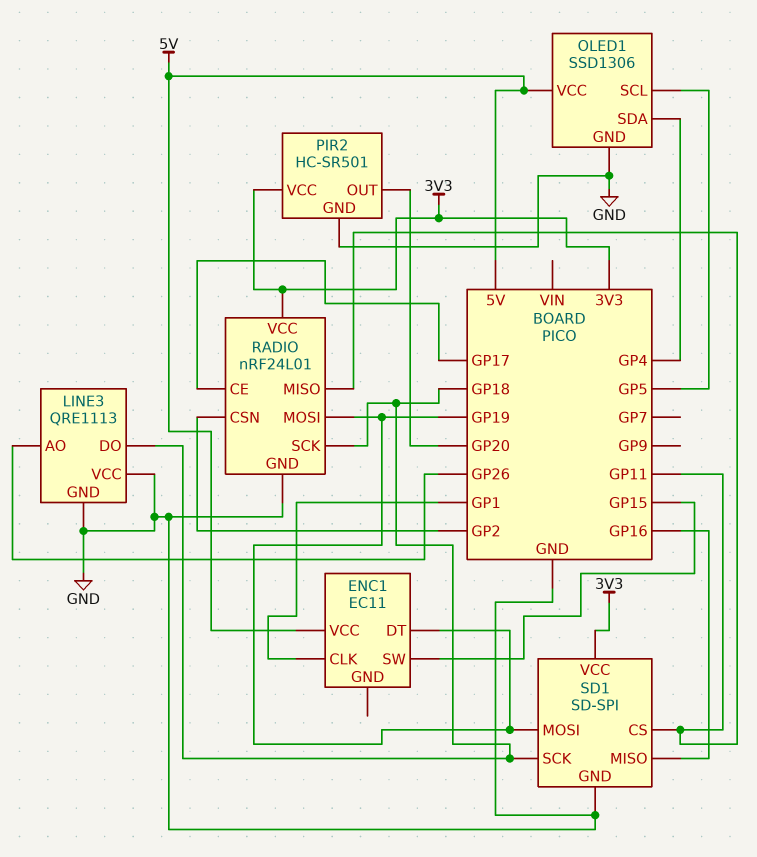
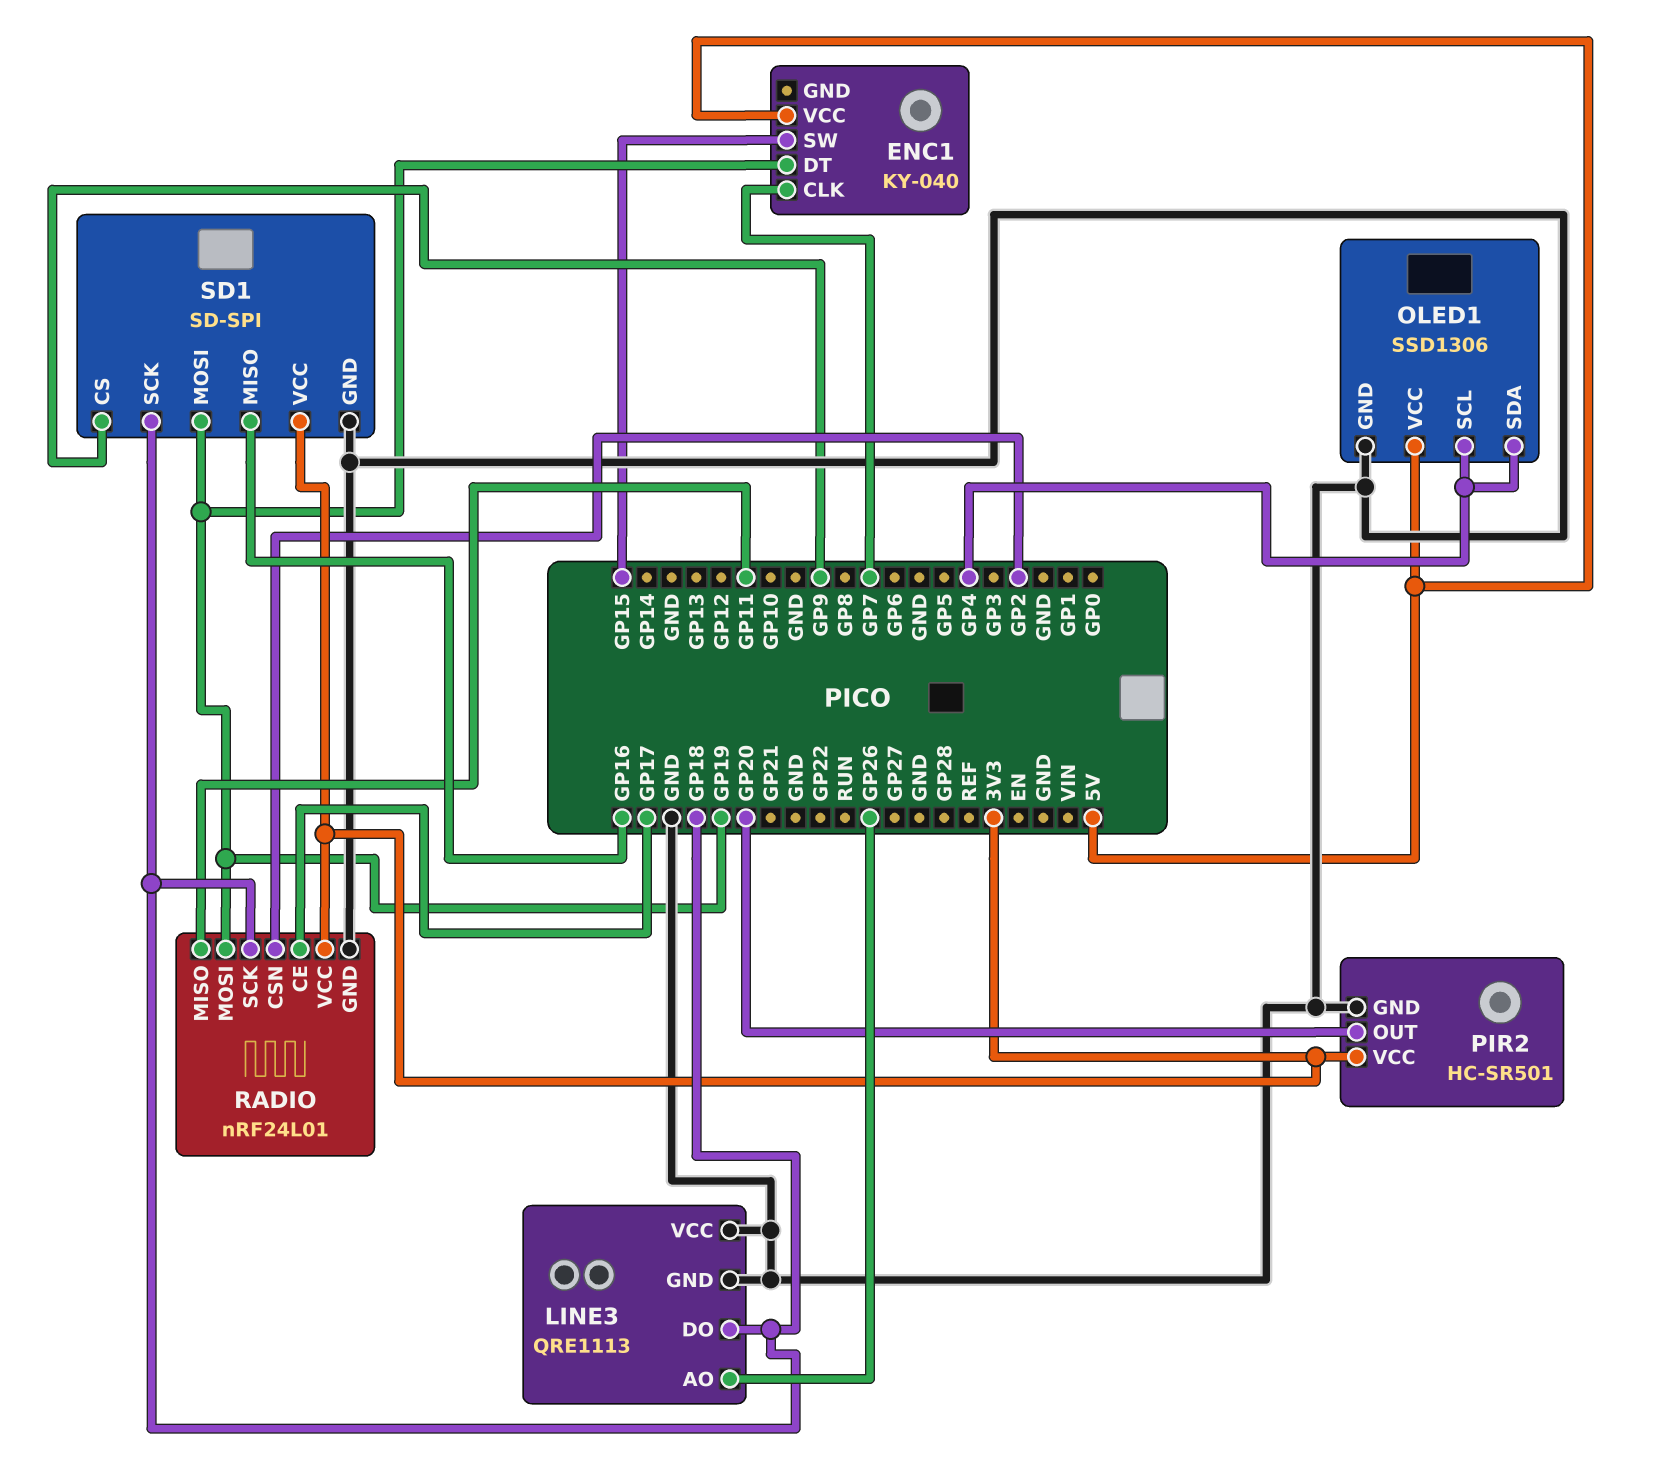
ENC1: EC11 -> KY-040
ENC1 pin CLK: GP1 -> GP7
OLED1 pin SCL: GP5 -> GP4
SD1 pin CS: GP11 -> GP9

